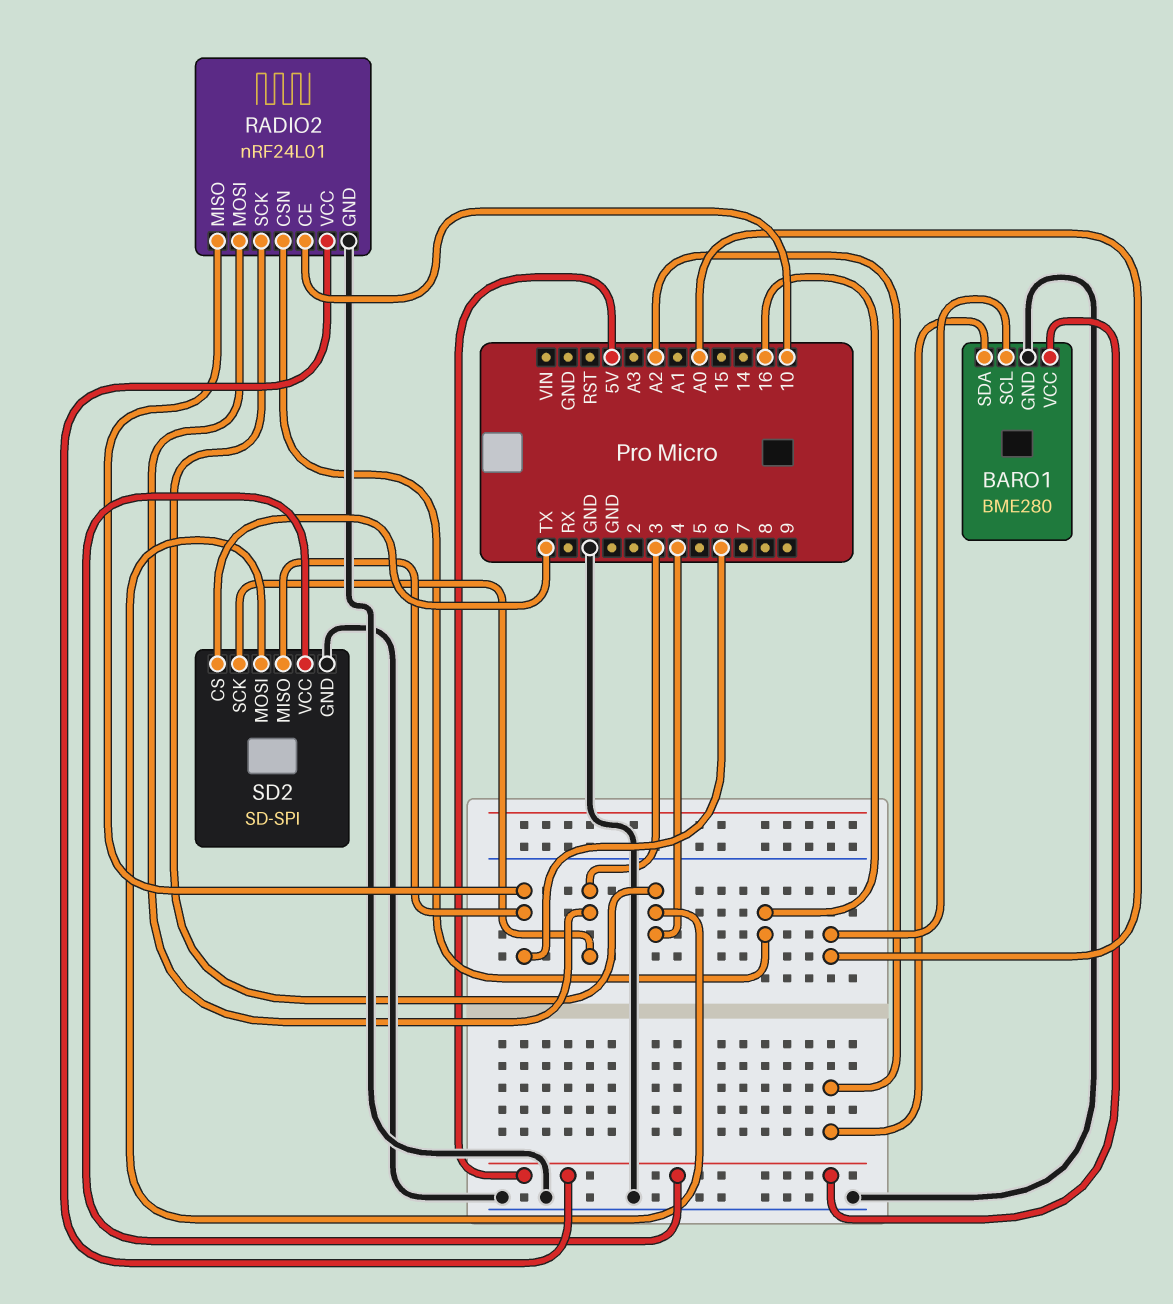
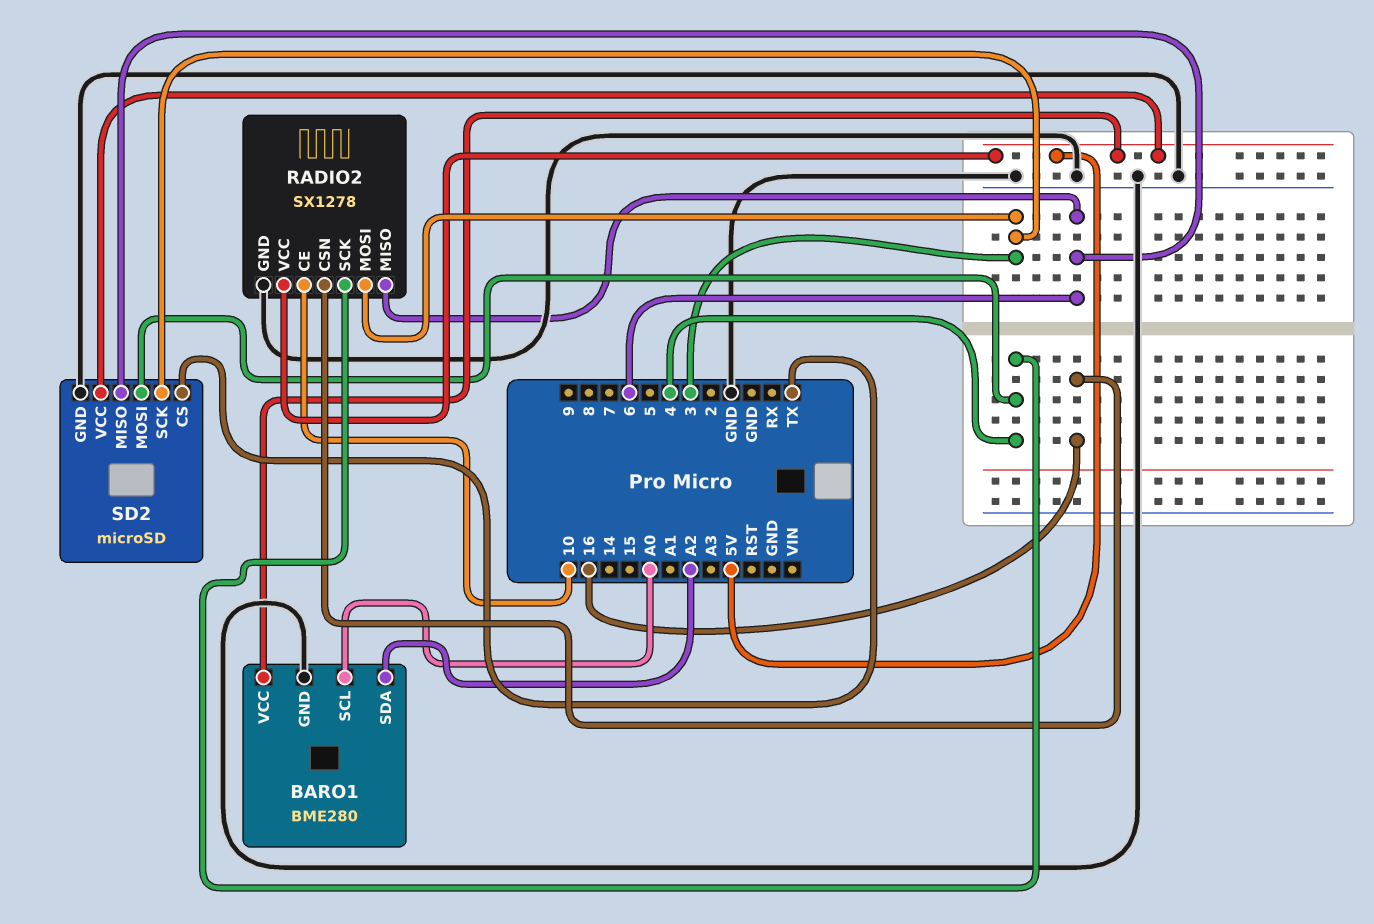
RADIO2: nRF24L01 -> SX1278
SD2: SD-SPI -> microSD

